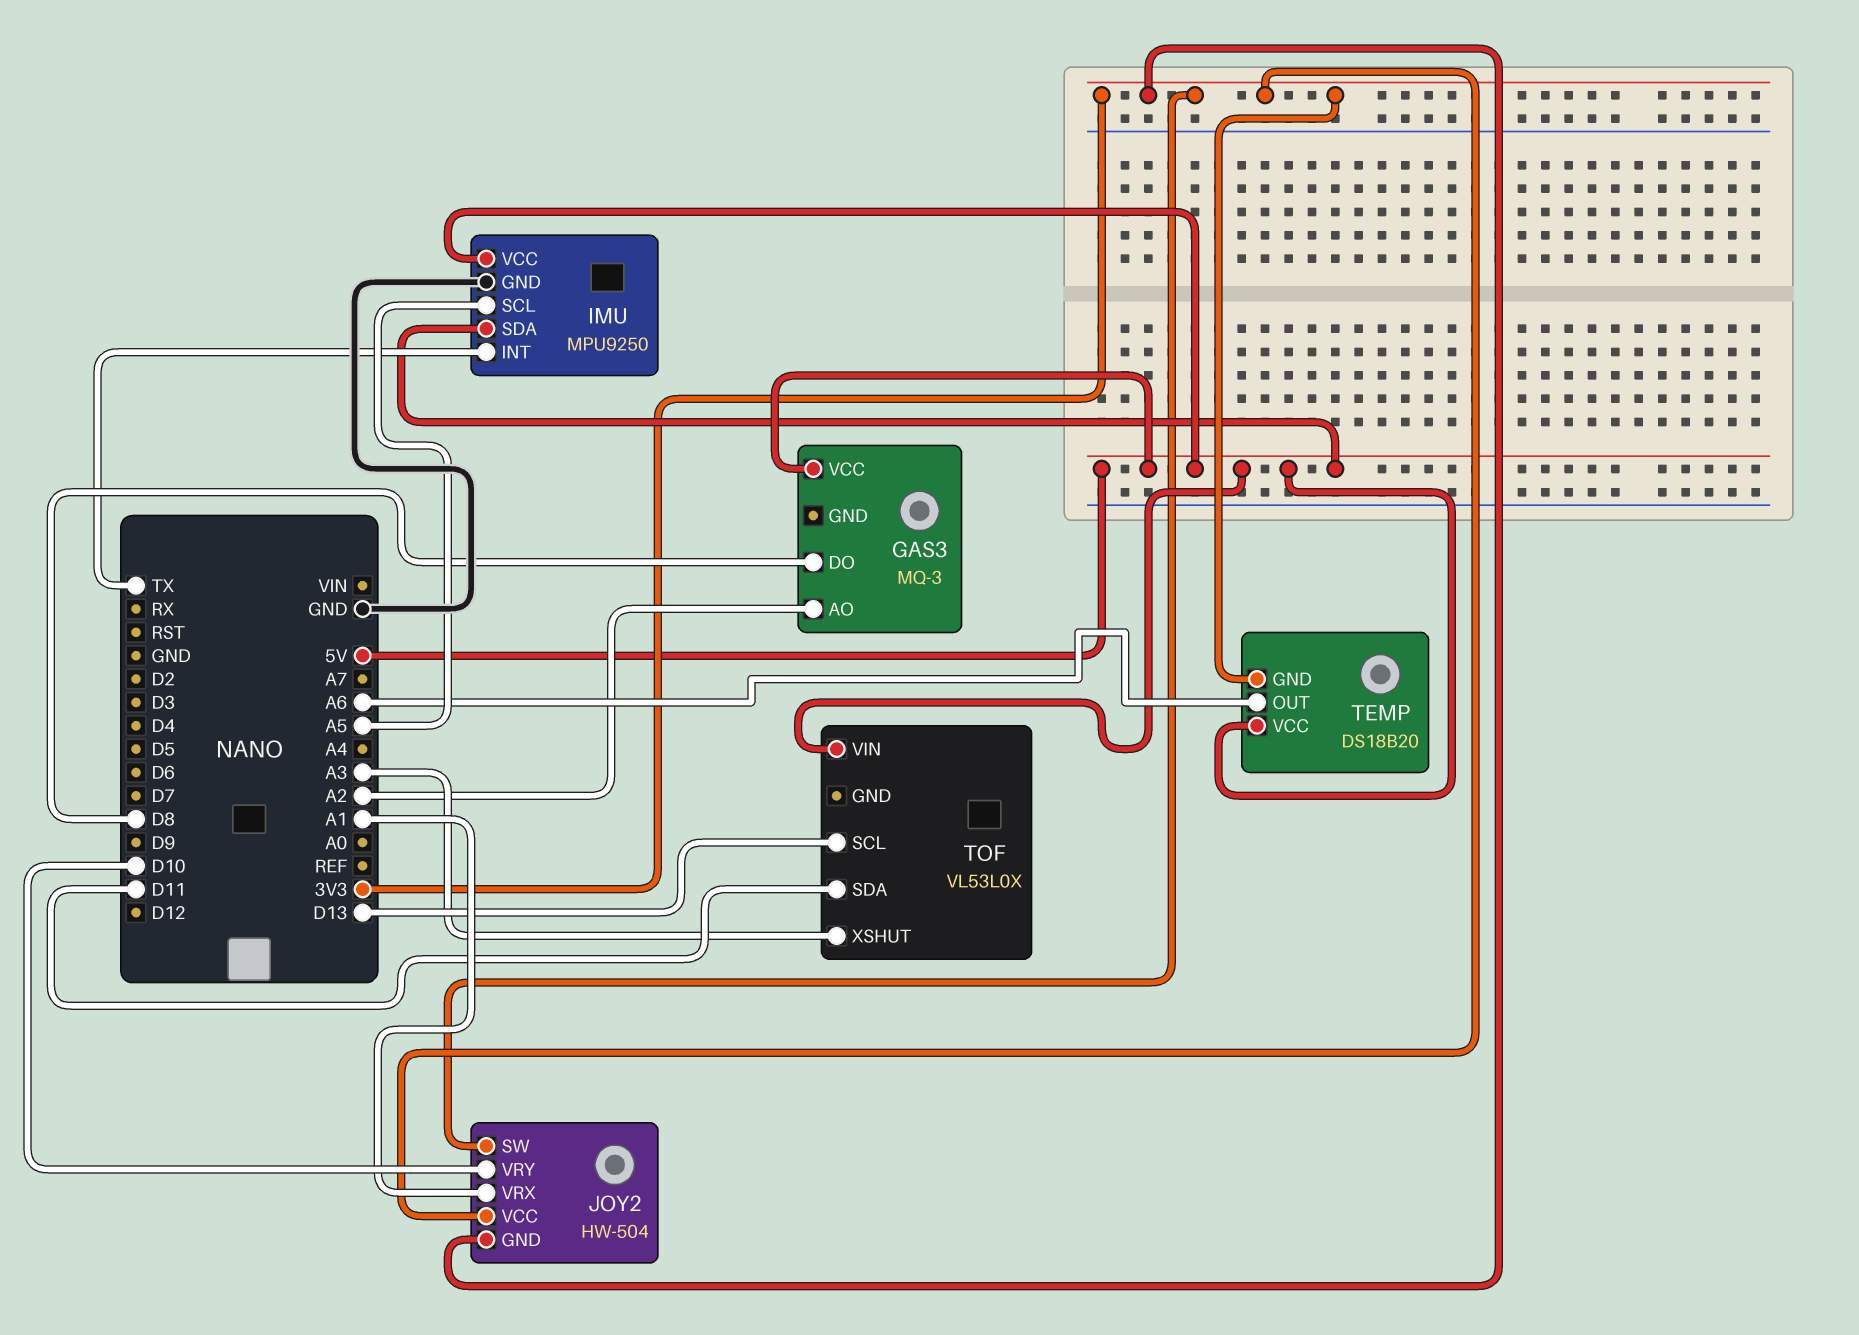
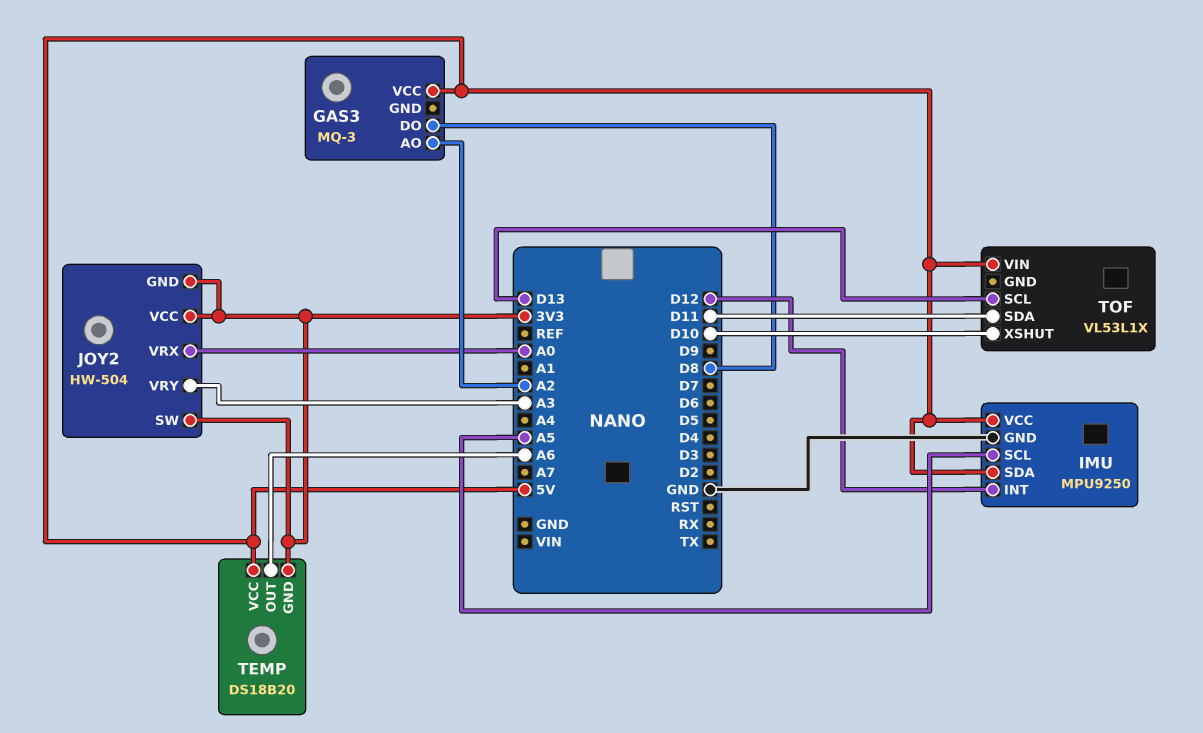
IMU pin INT: TX -> D12
JOY2 pin VRX: A1 -> A0
JOY2 pin VRY: D10 -> A3
TOF: VL53L0X -> VL53L1X
TOF pin XSHUT: A3 -> D10

